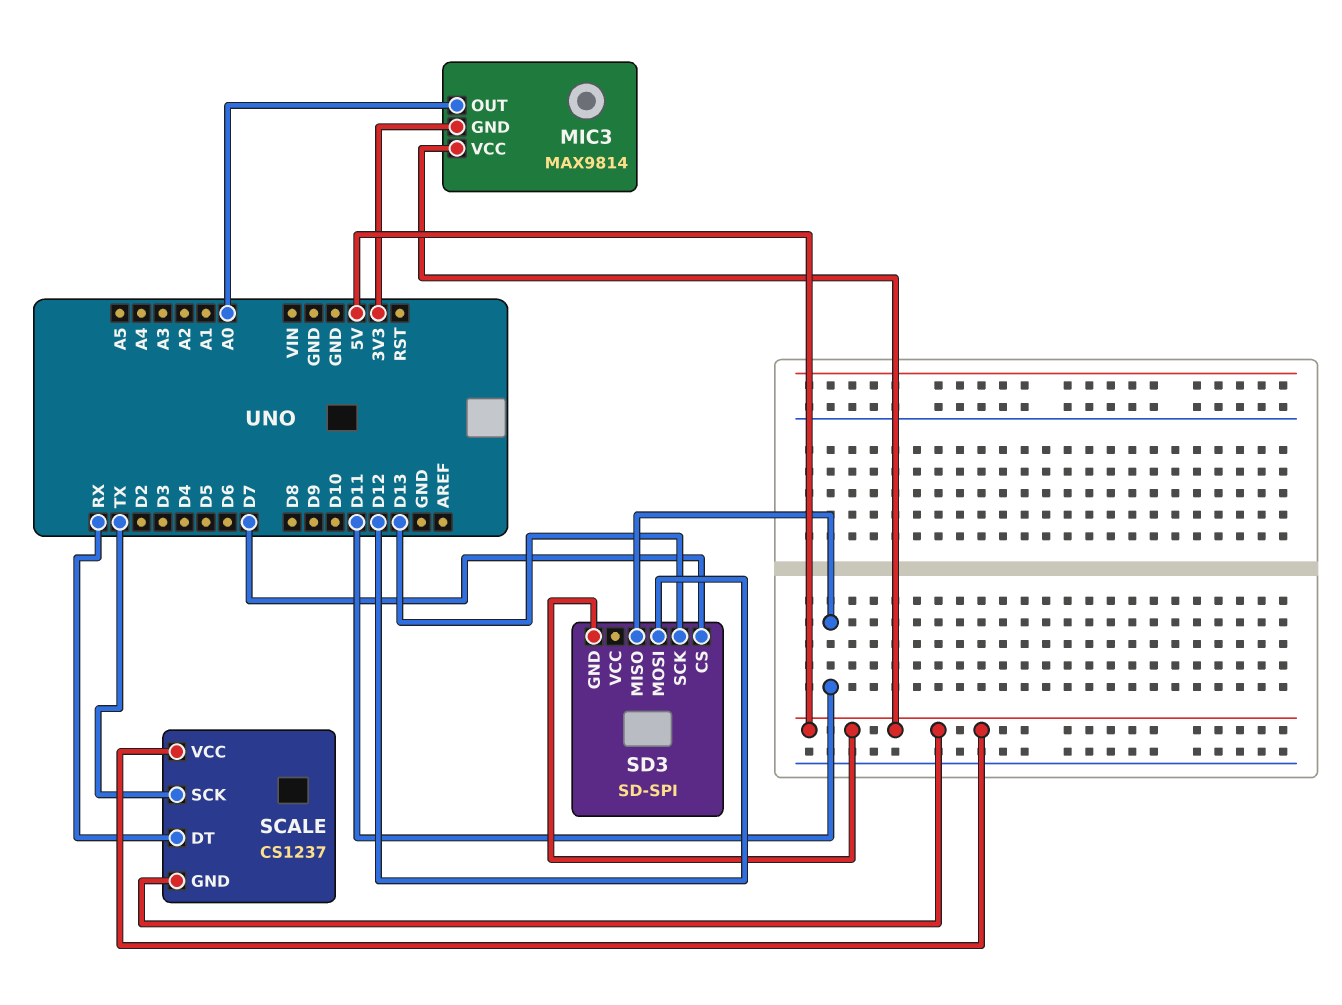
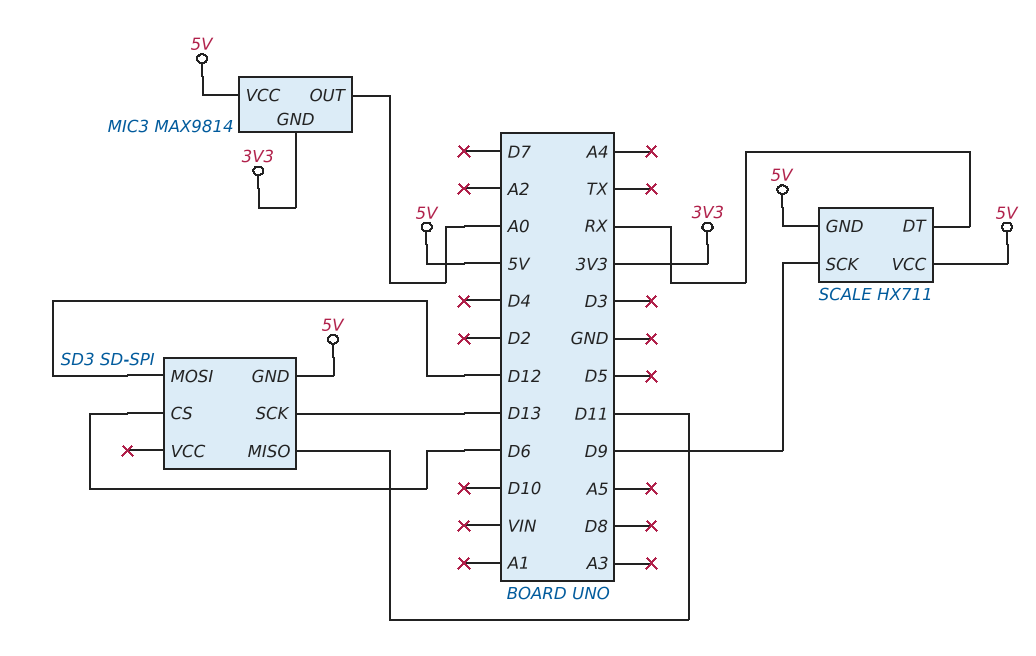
SCALE: CS1237 -> HX711
SCALE pin SCK: TX -> D9
SD3 pin CS: D7 -> D6

